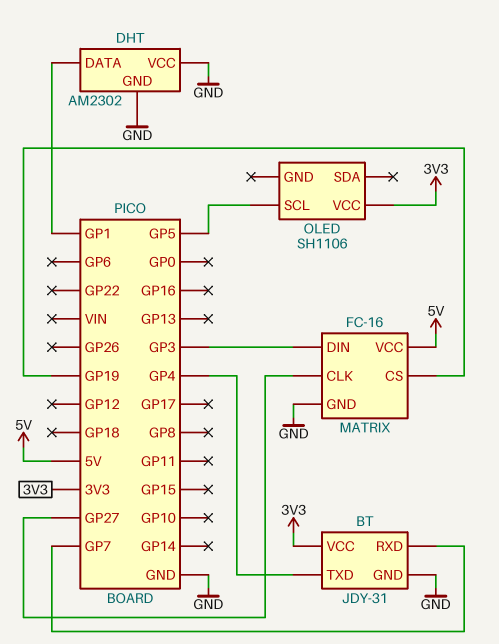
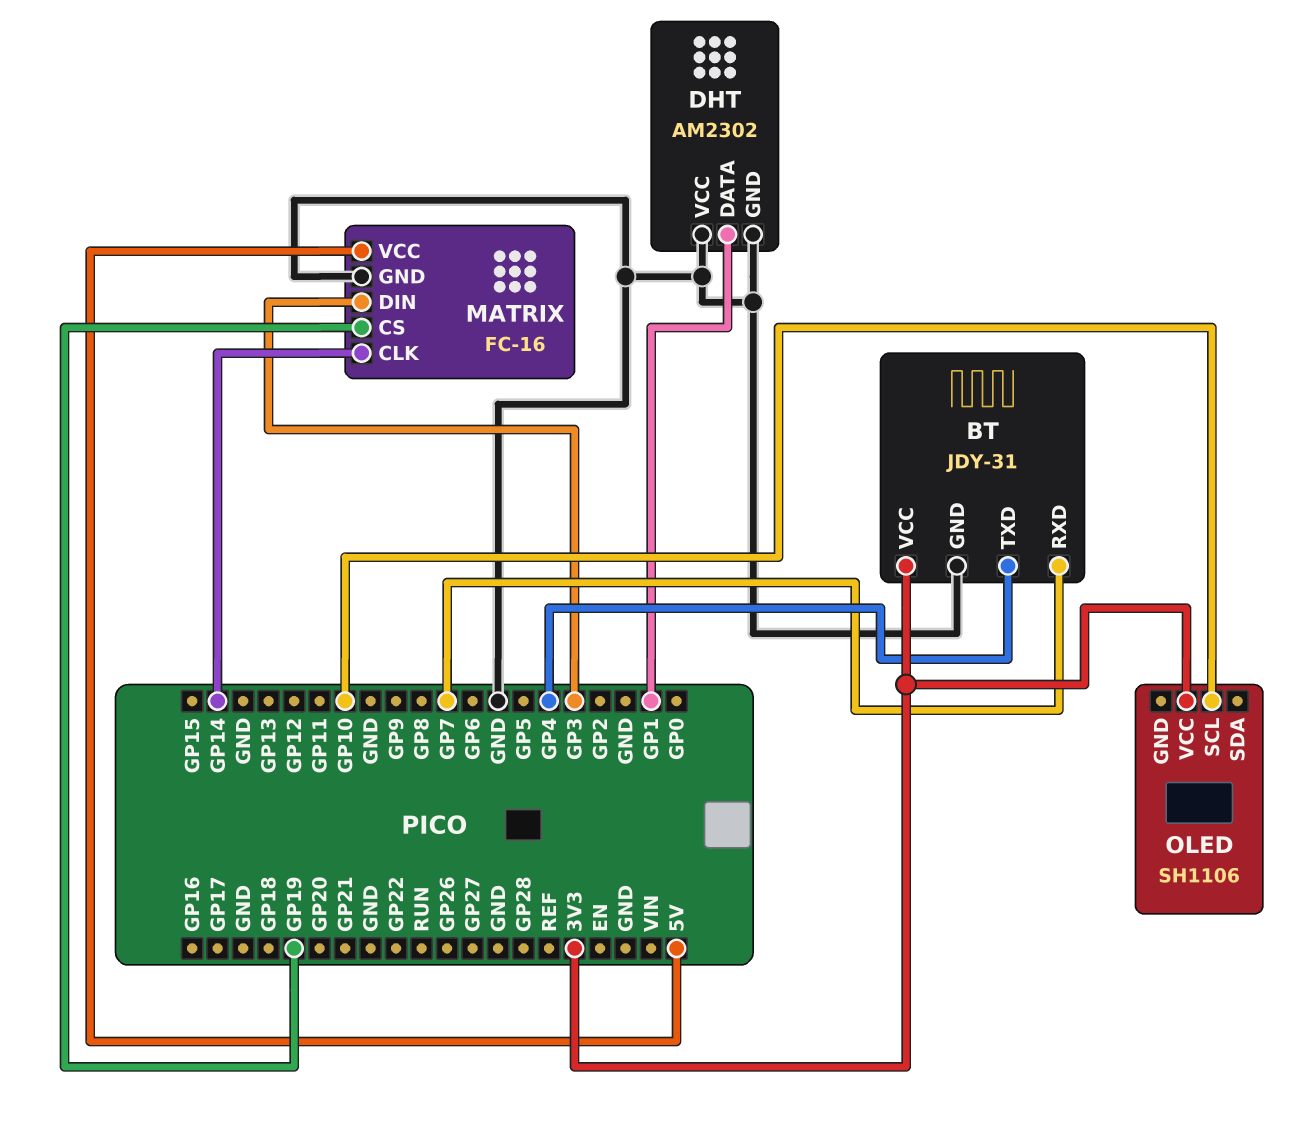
MATRIX pin CLK: GP27 -> GP14
OLED pin SCL: GP5 -> GP10

